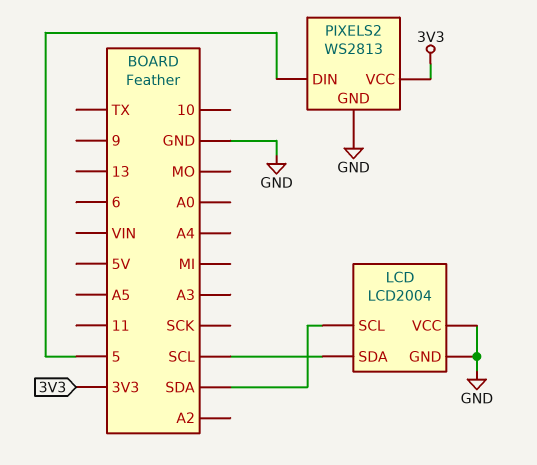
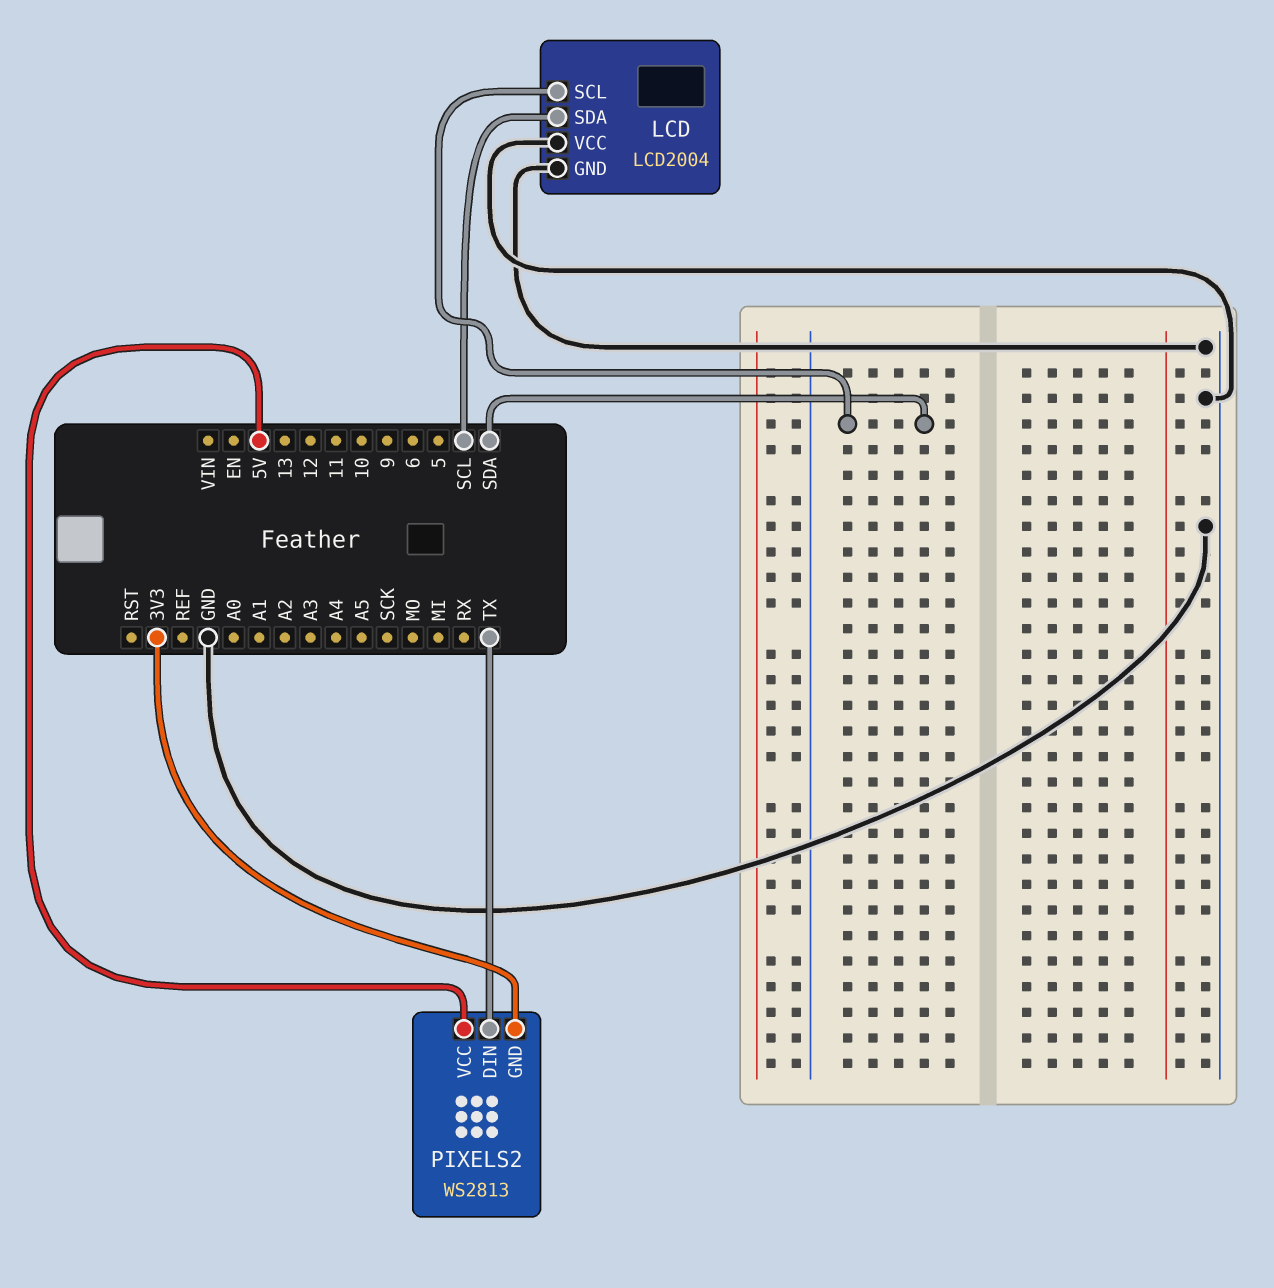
PIXELS2 pin DIN: 5 -> TX
PIXELS2 pin GND: GND -> 3V3
PIXELS2 pin VCC: 3V3 -> 5V

